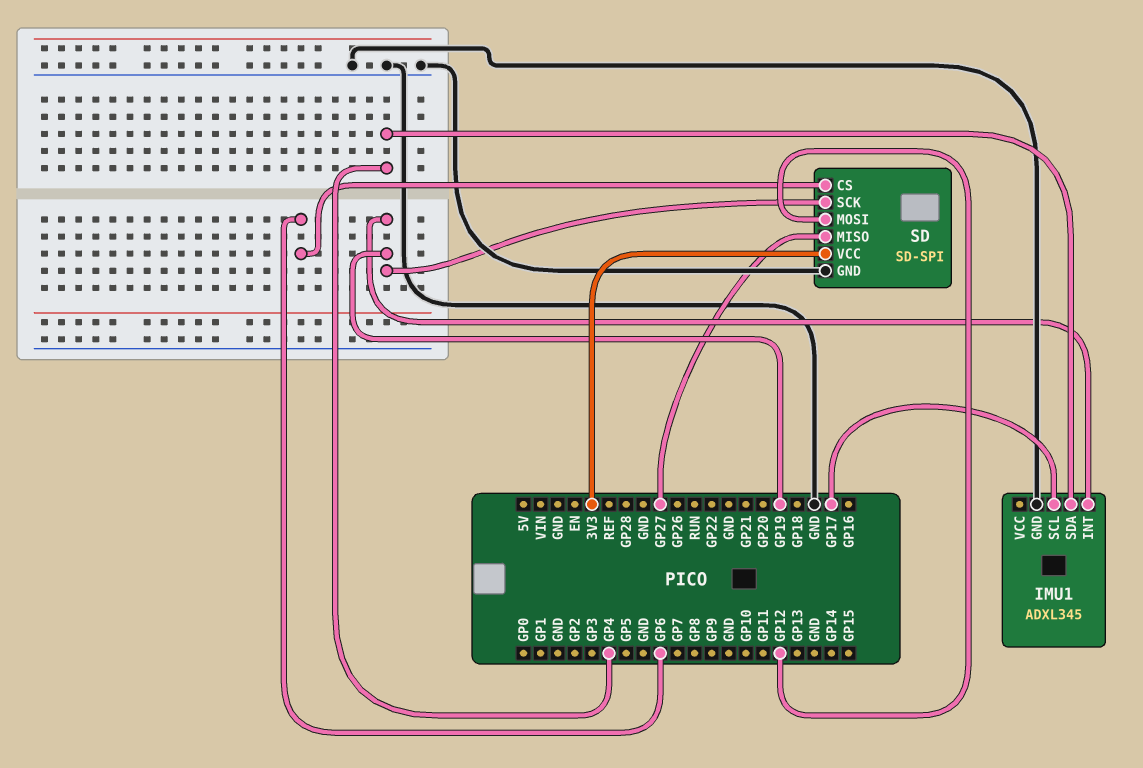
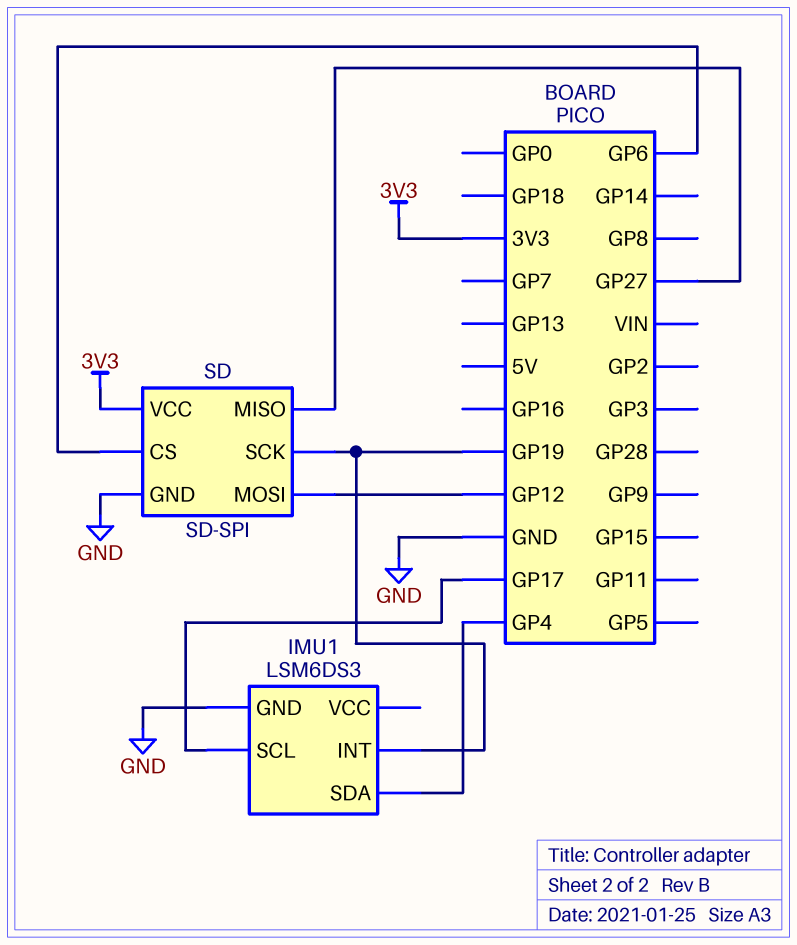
IMU1: ADXL345 -> LSM6DS3

